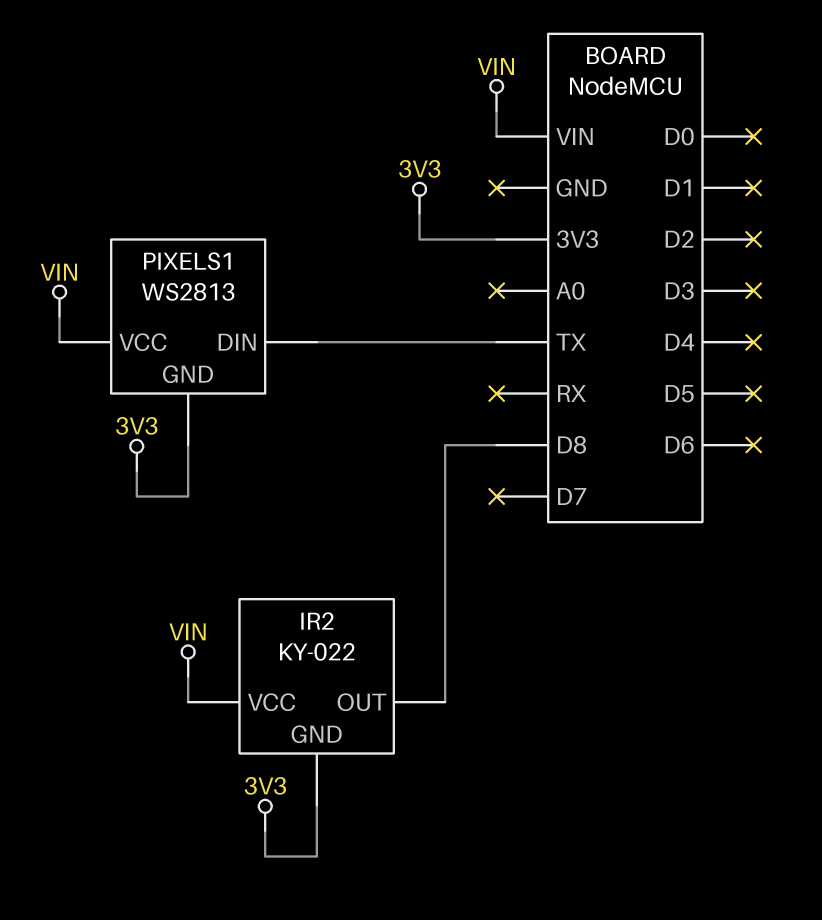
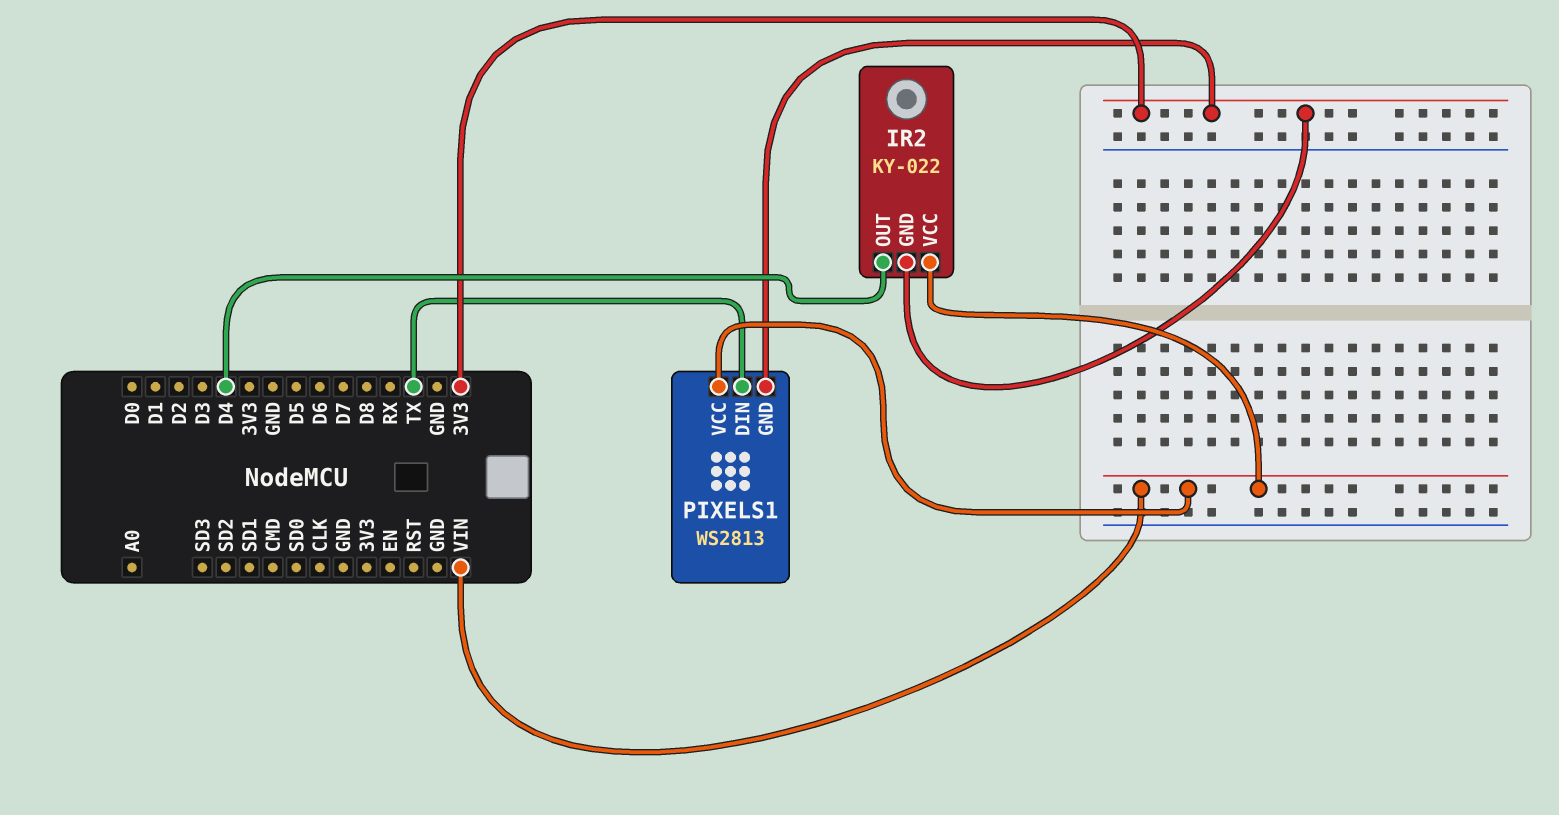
IR2 pin OUT: D8 -> D4

